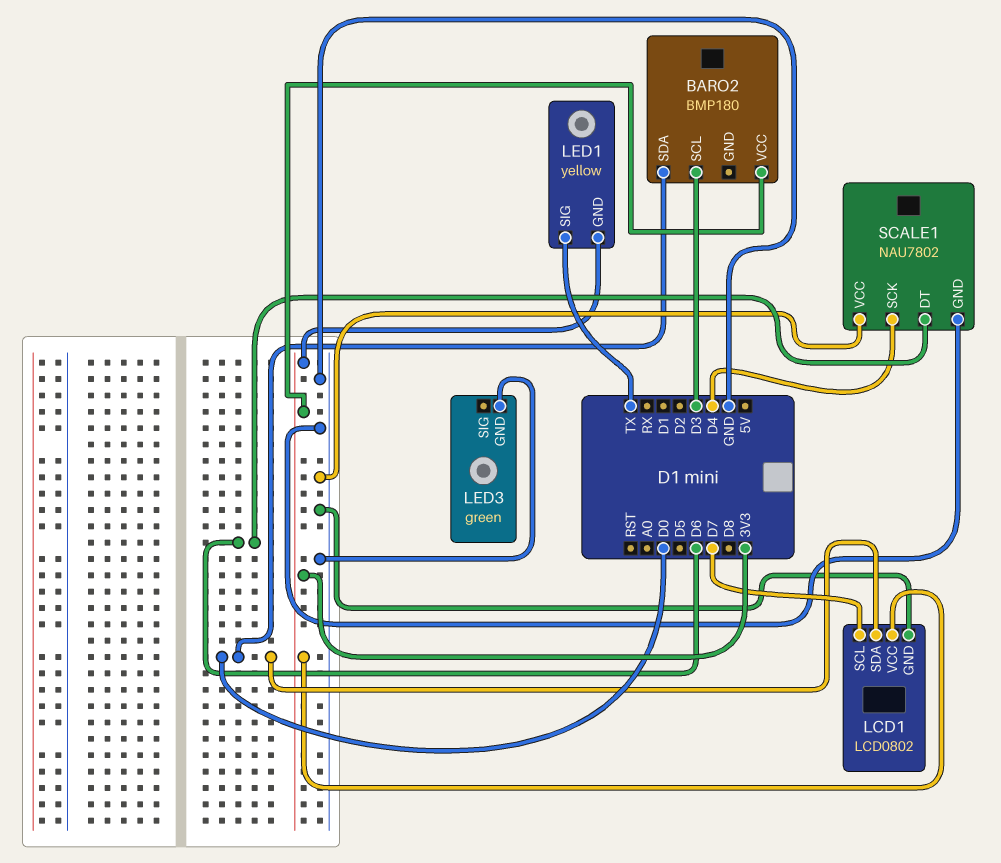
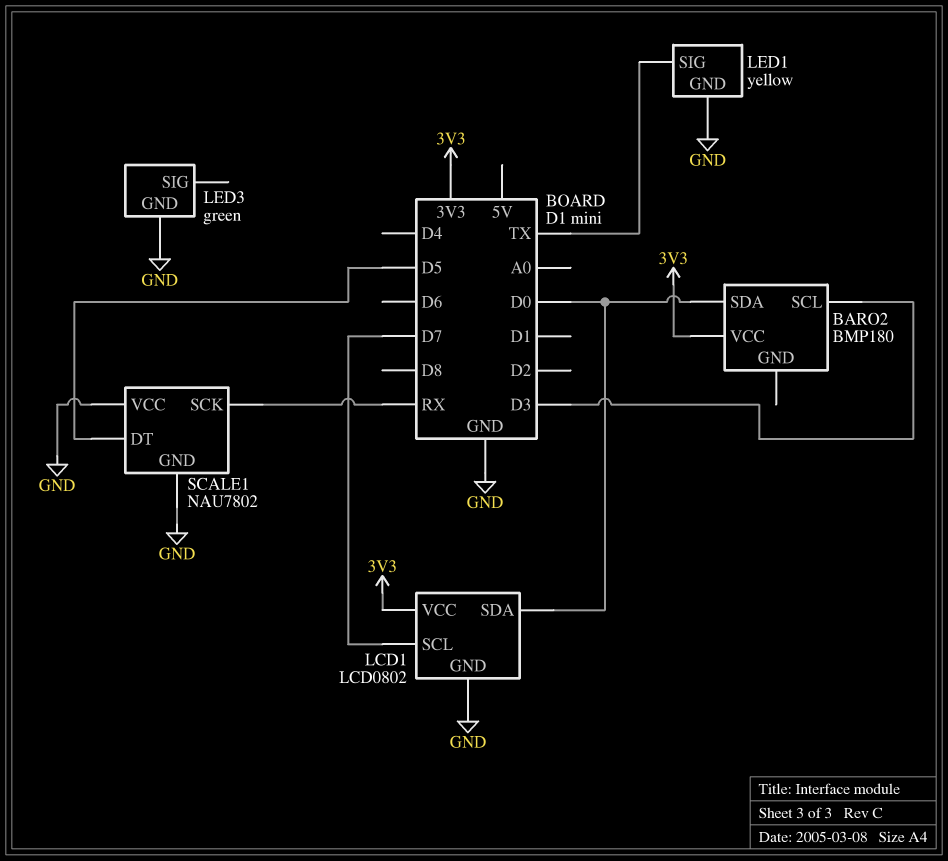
LED1 pin GND: 3V3 -> GND
SCALE1 pin DT: D6 -> D5
SCALE1 pin SCK: D4 -> RX

